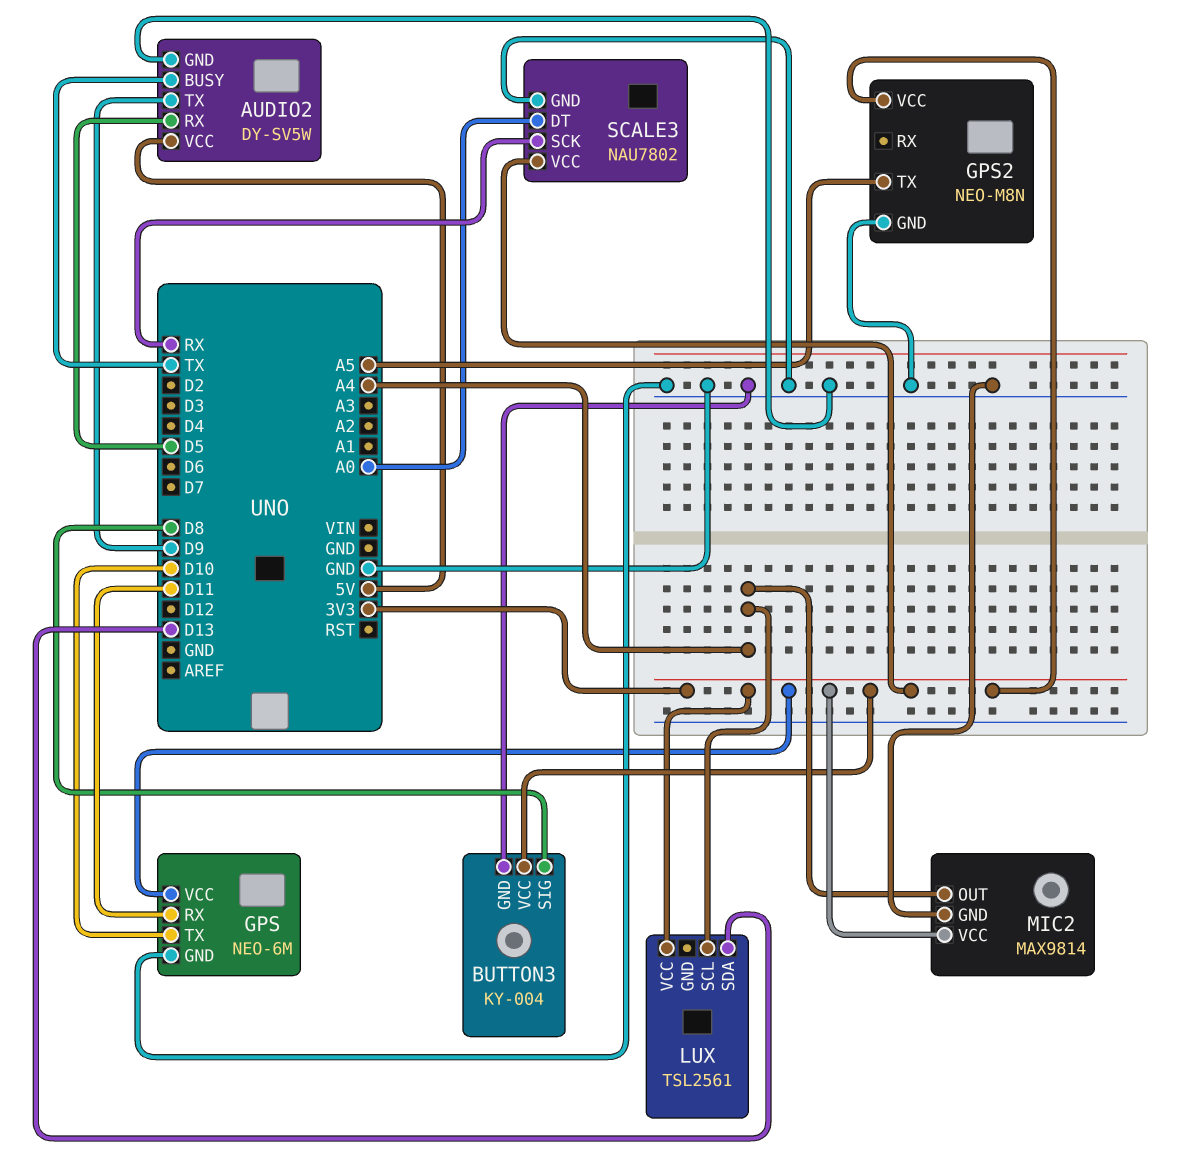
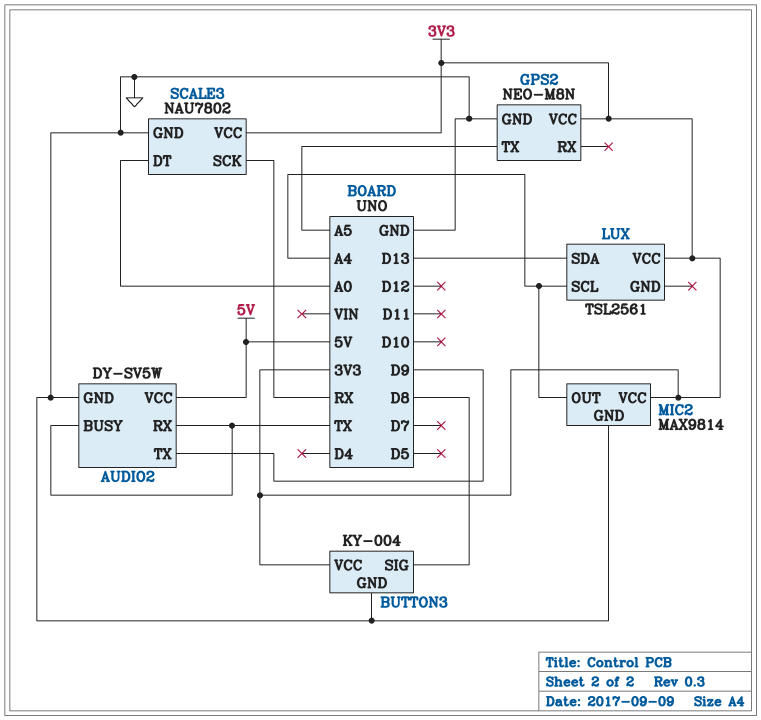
AUDIO2 pin RX: D5 -> TX
GPS: NEO-6M -> none
GPS pin GND: GND -> none
GPS pin RX: D11 -> none
GPS pin TX: D10 -> none
GPS pin VCC: 3V3 -> none

